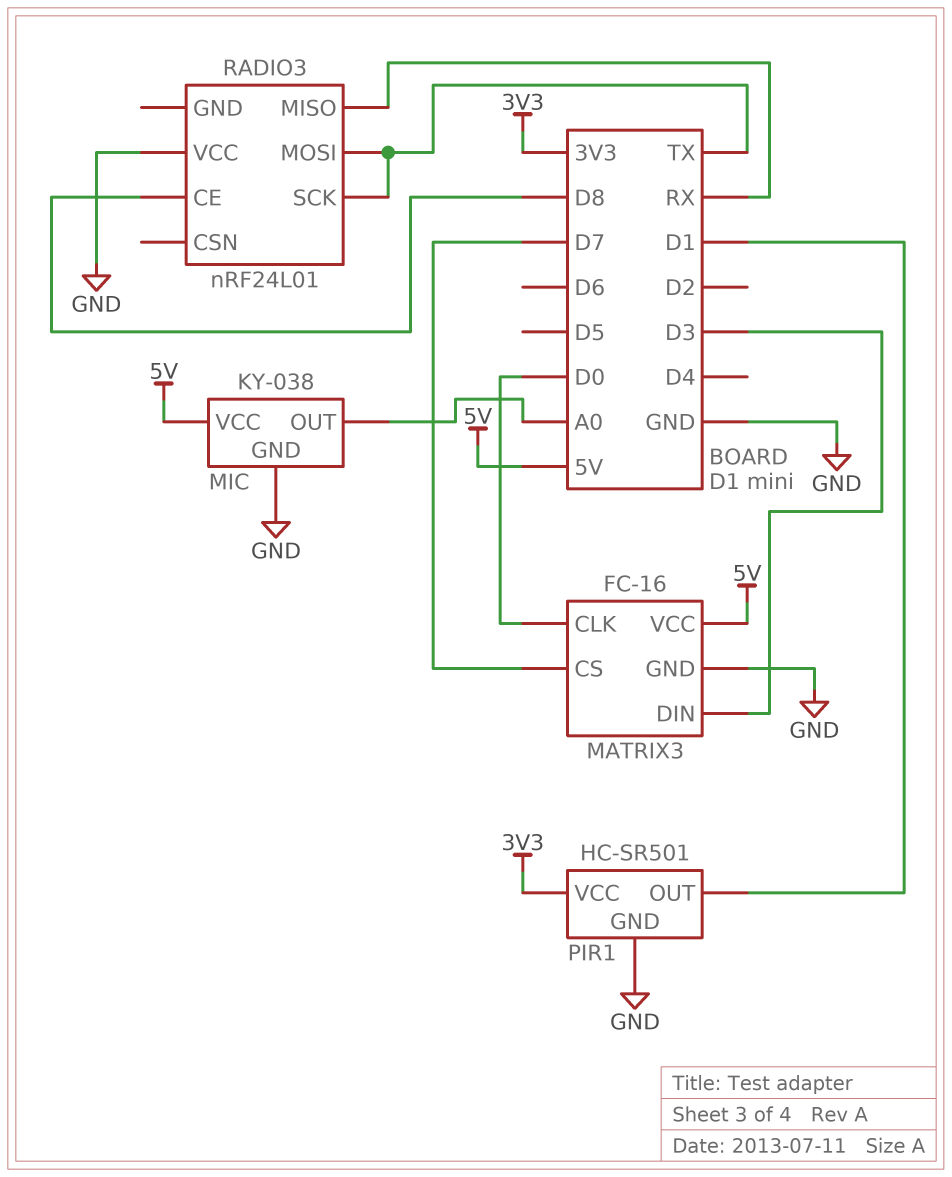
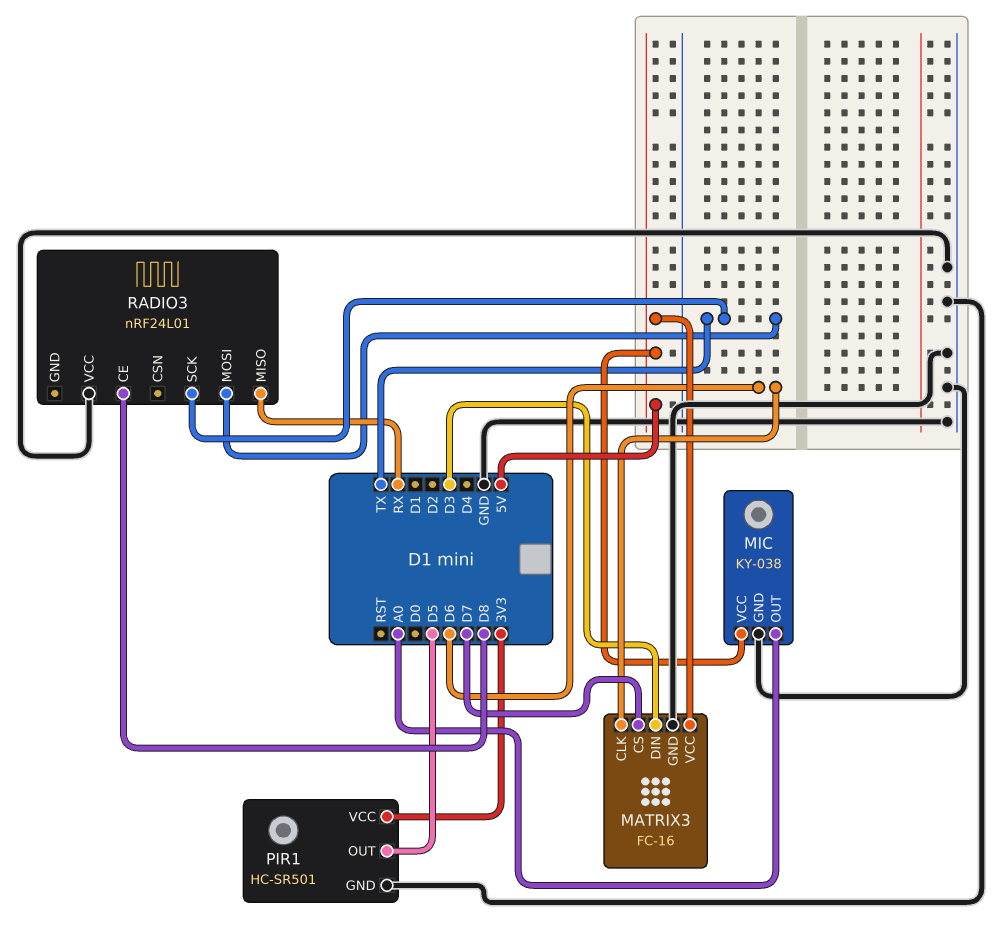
MATRIX3 pin CLK: D0 -> D6
PIR1 pin OUT: D1 -> D5

